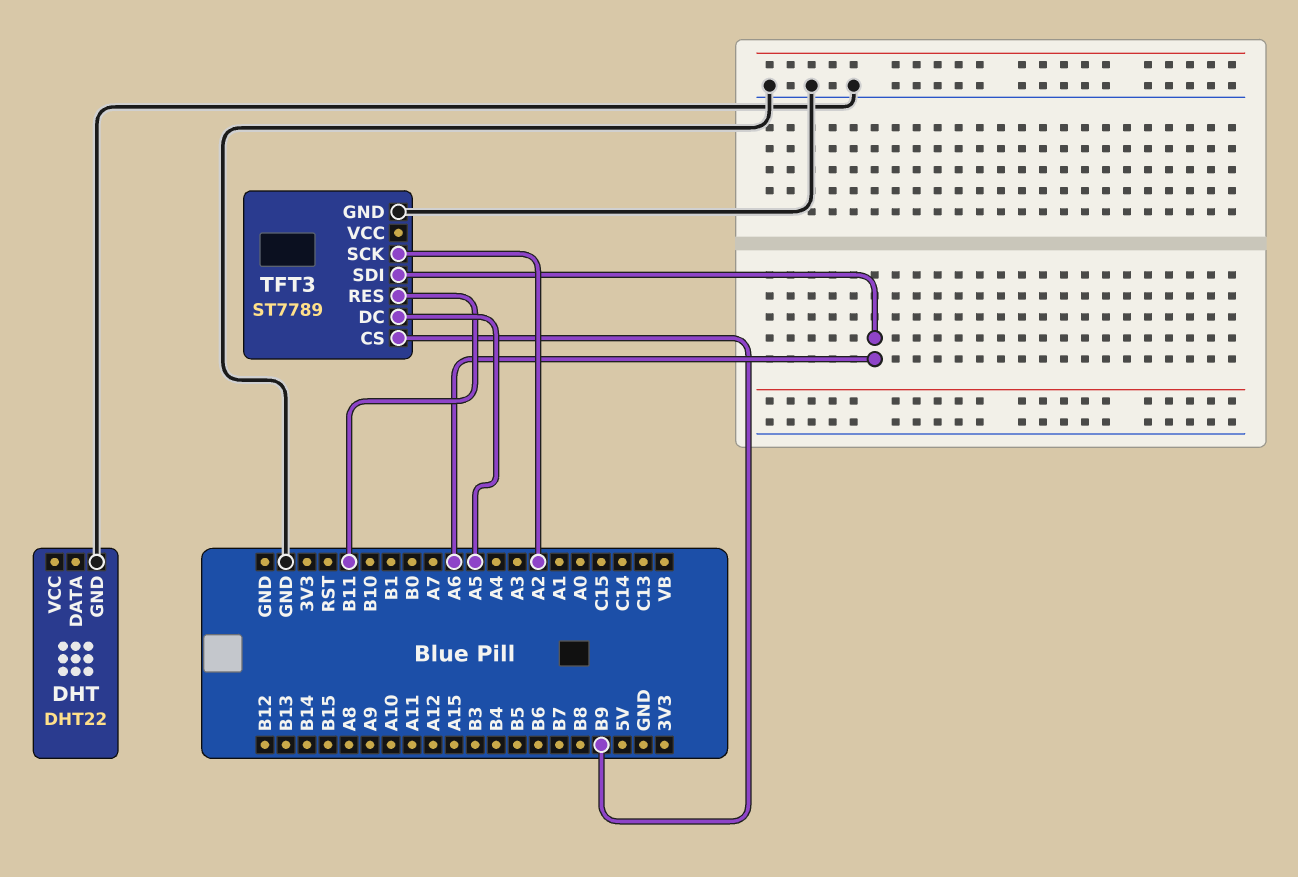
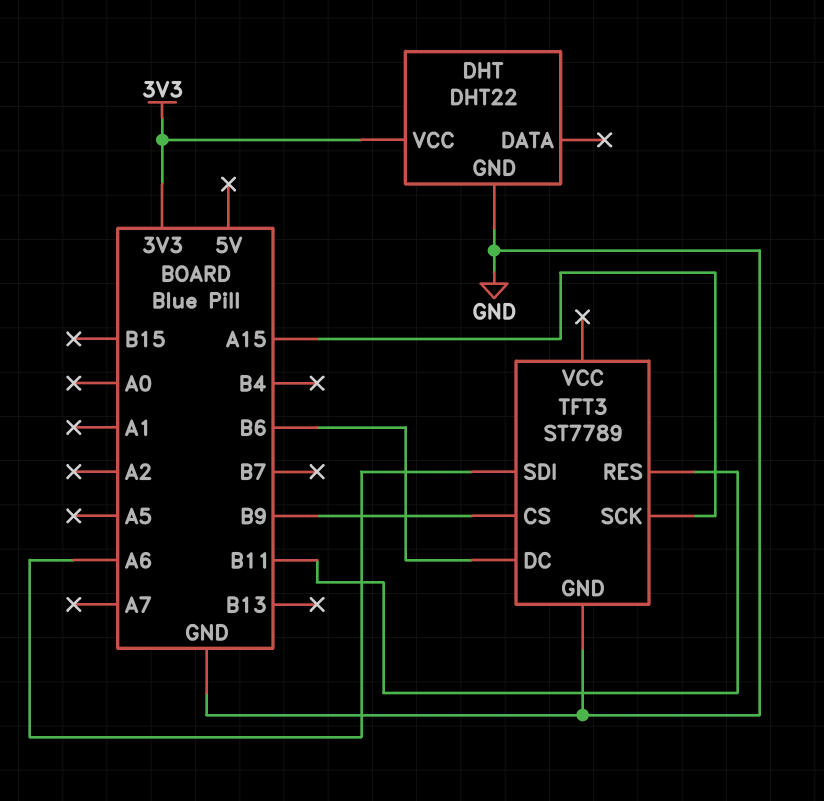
DHT pin VCC: none -> 3V3
TFT3 pin DC: A5 -> B6
TFT3 pin SCK: A2 -> A15

